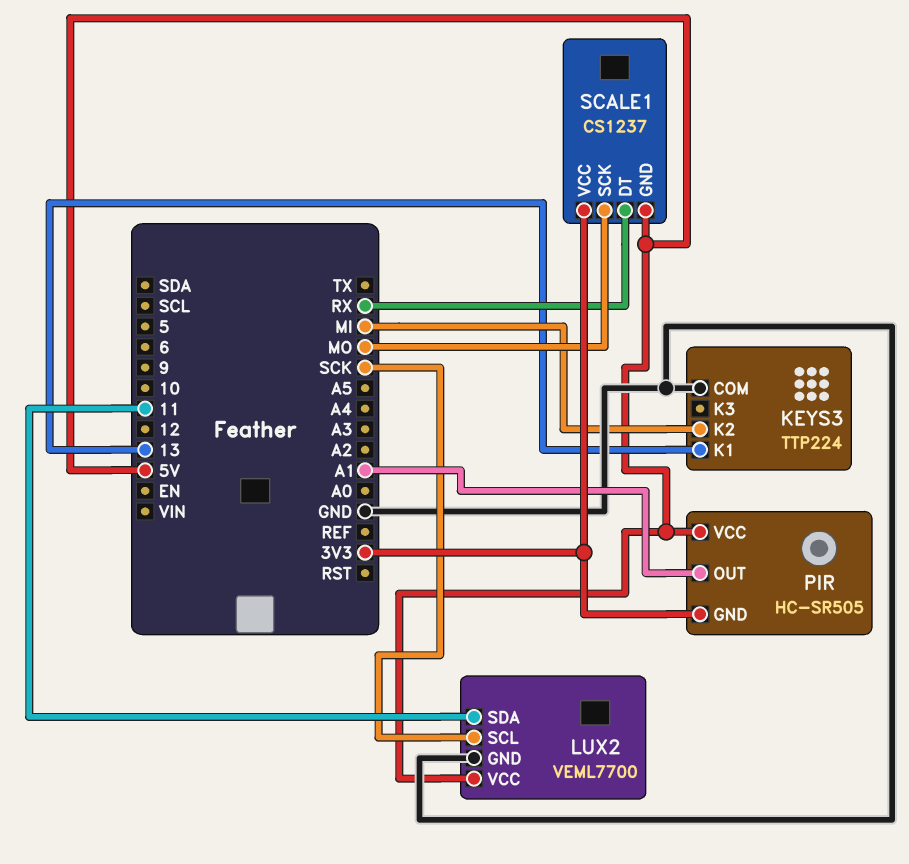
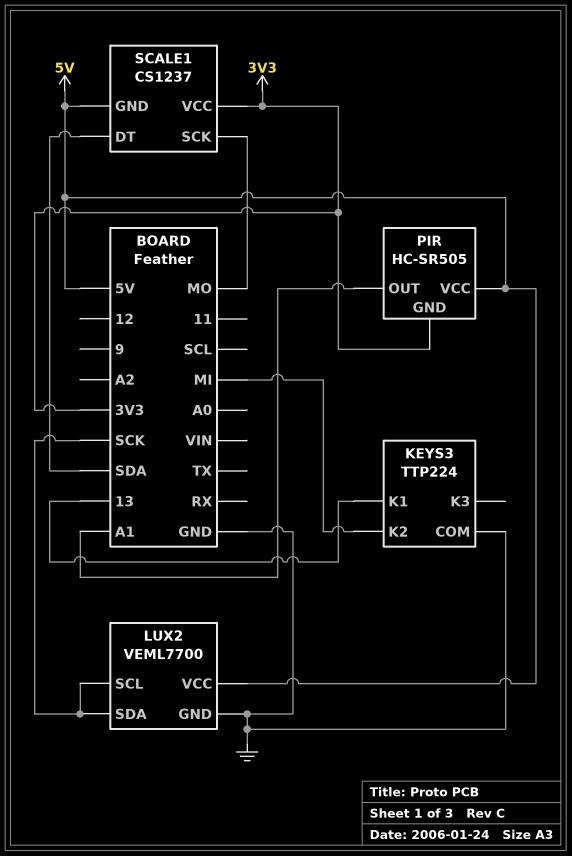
LUX2 pin SDA: 11 -> SCK
SCALE1 pin DT: RX -> SDA

